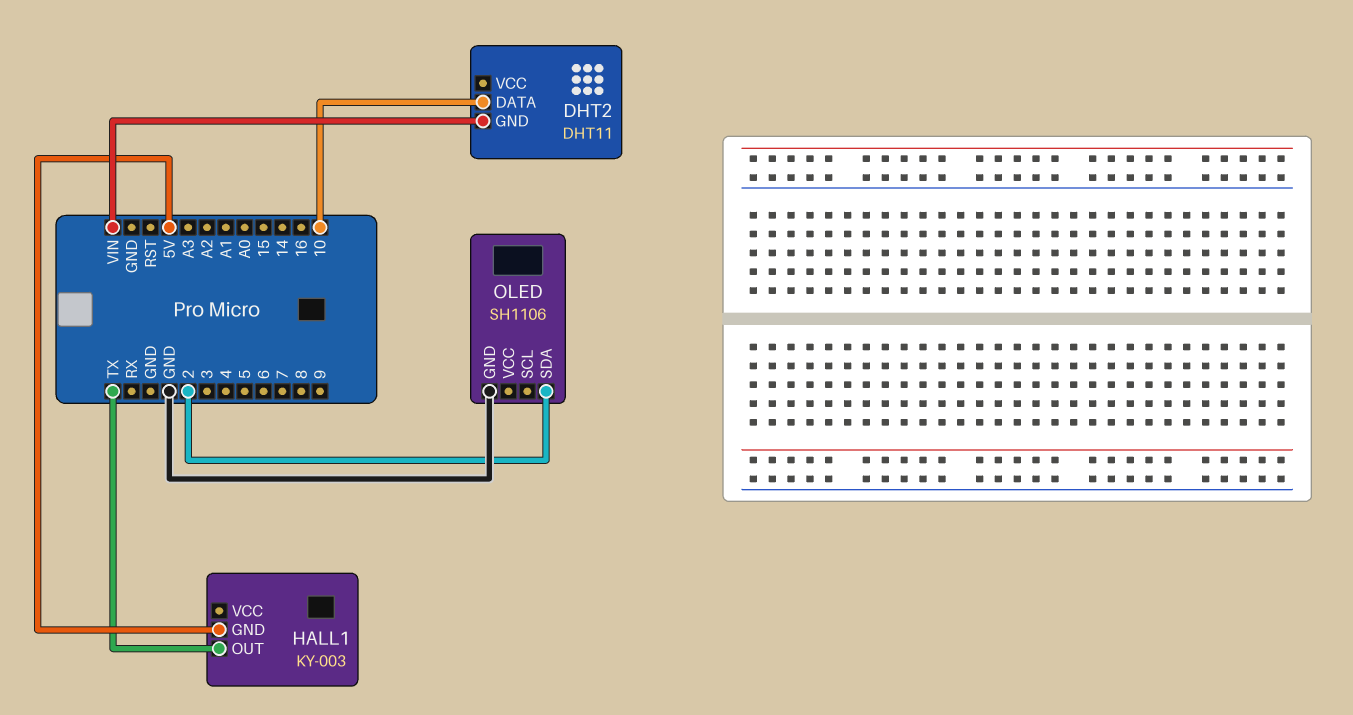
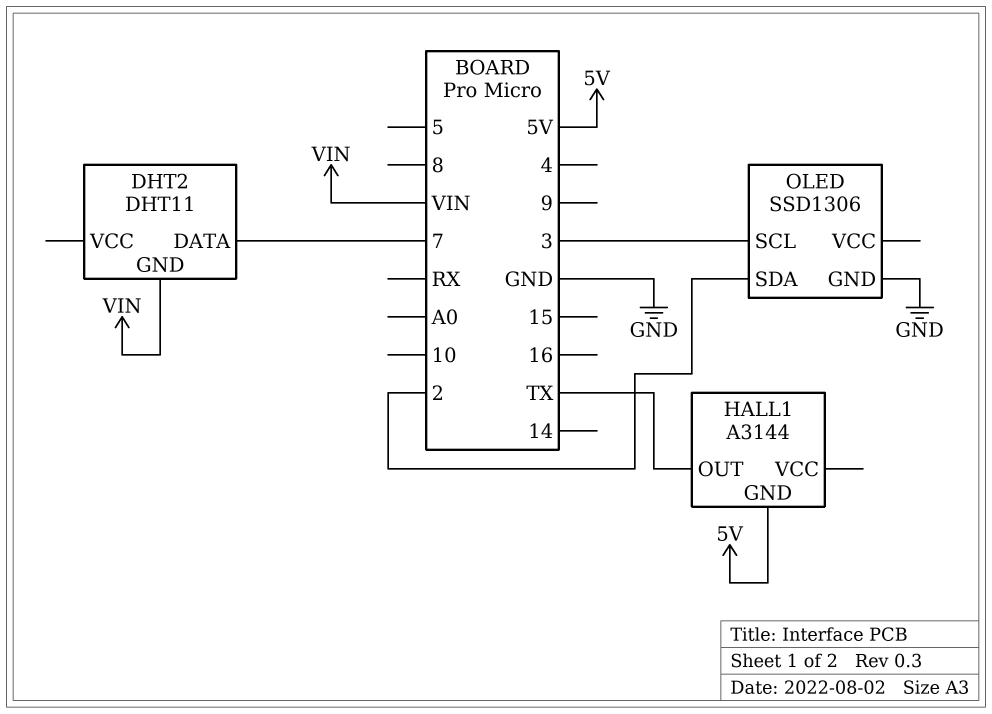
DHT2 pin DATA: 10 -> 7
HALL1: KY-003 -> A3144
OLED: SH1106 -> SSD1306
OLED pin SCL: none -> 3

